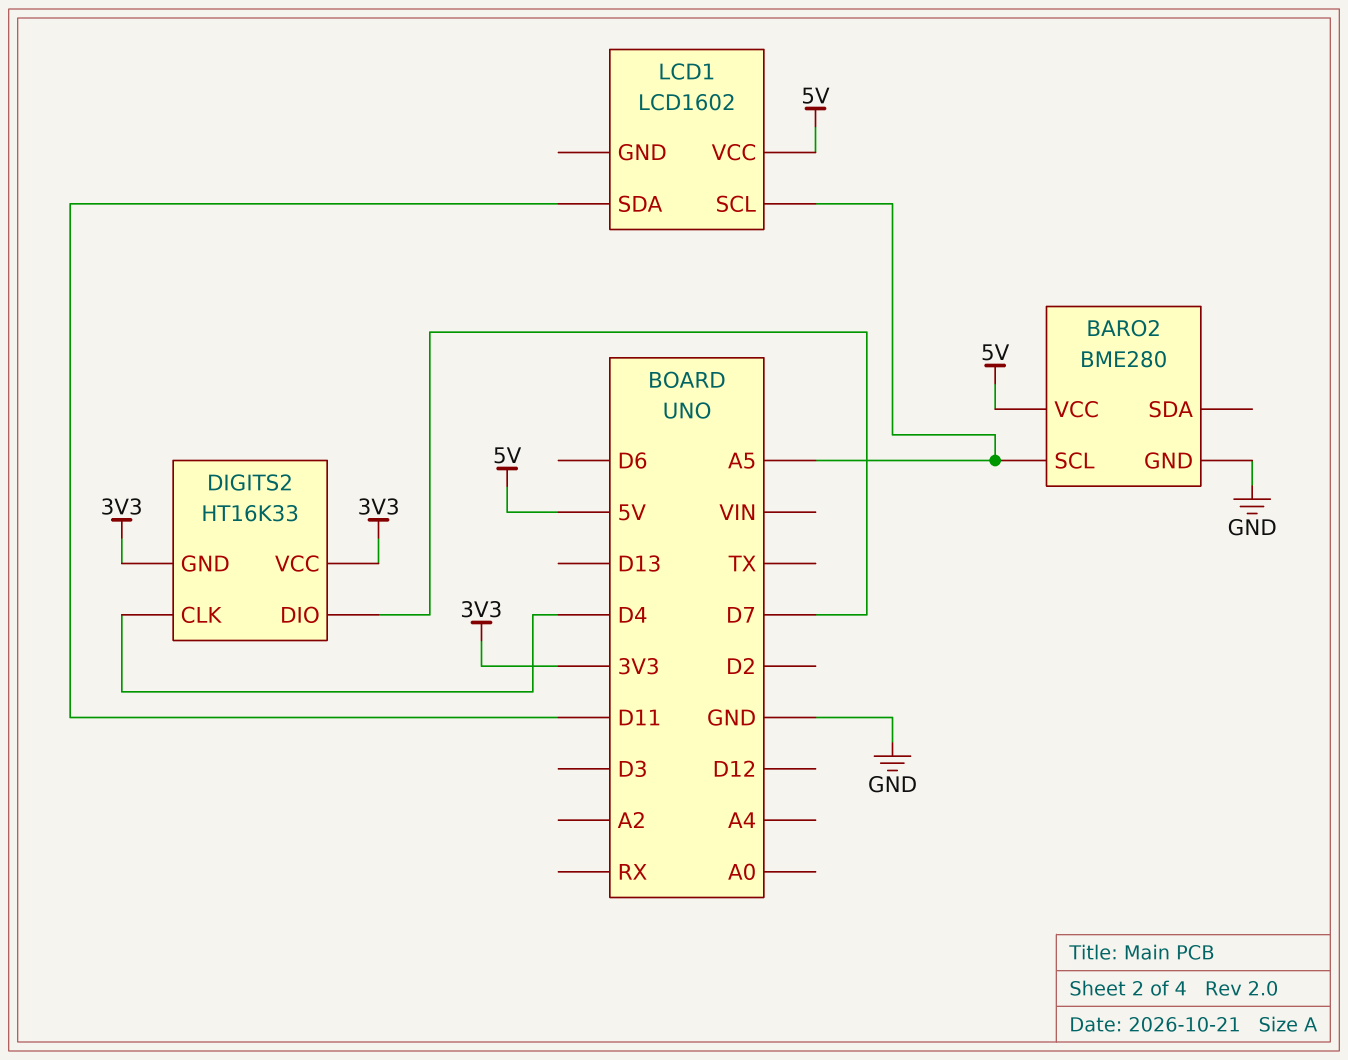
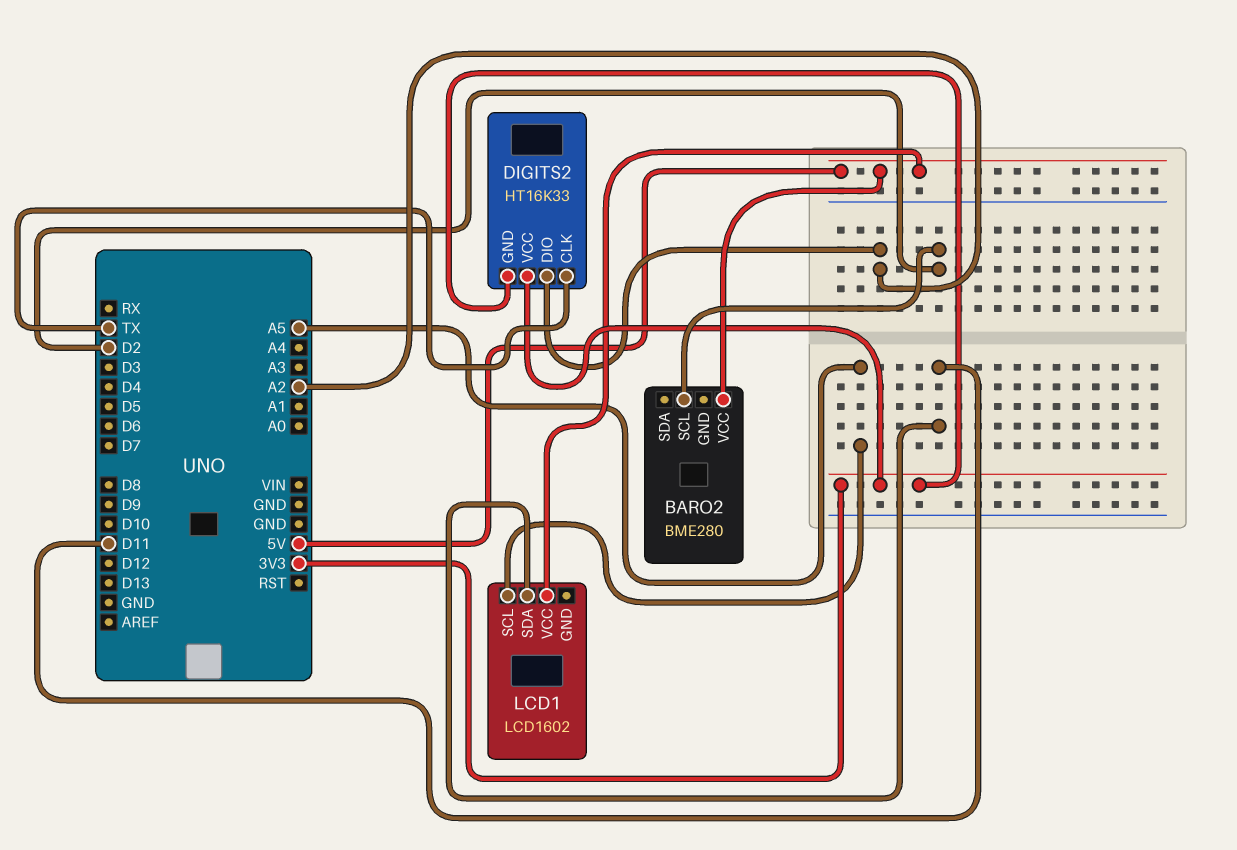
BARO2 pin GND: GND -> none
BARO2 pin SCL: A5 -> D2
DIGITS2 pin CLK: D4 -> TX
DIGITS2 pin DIO: D7 -> A2

